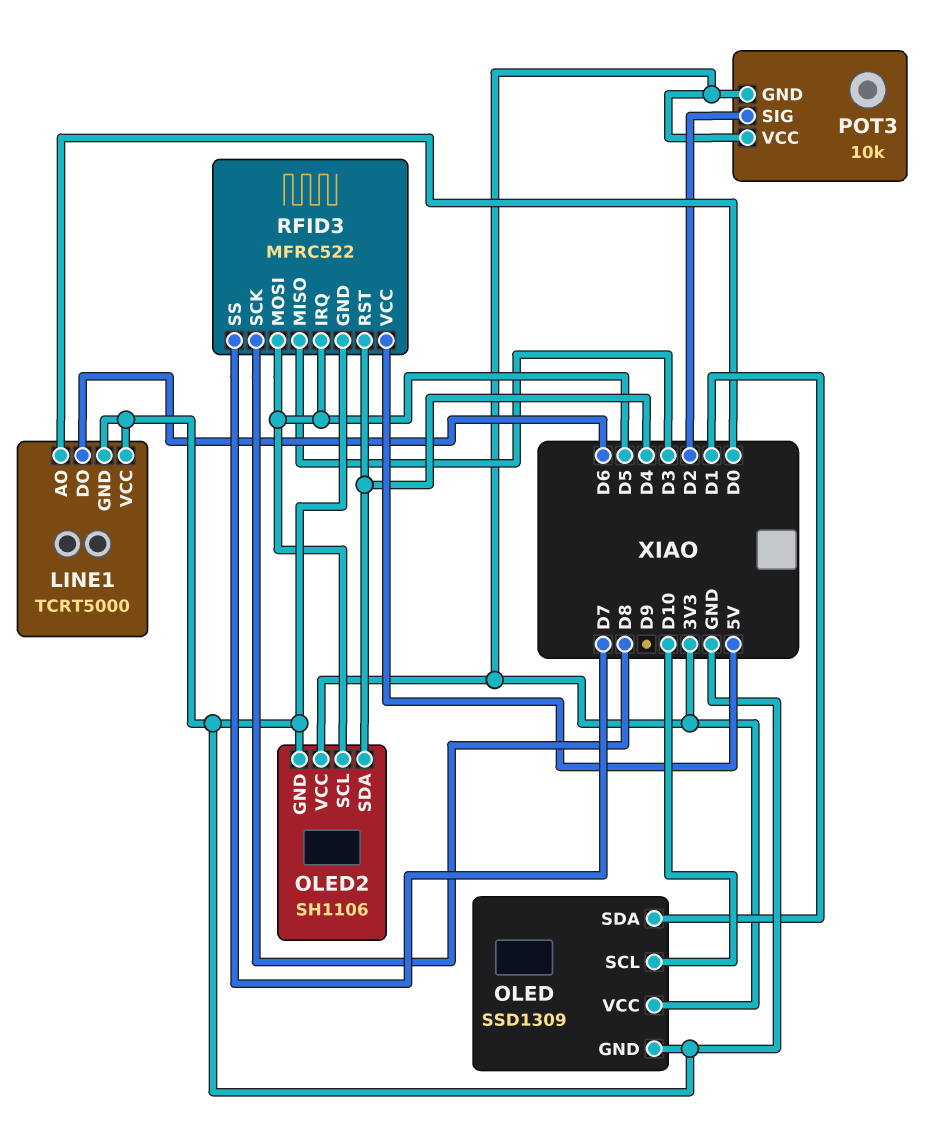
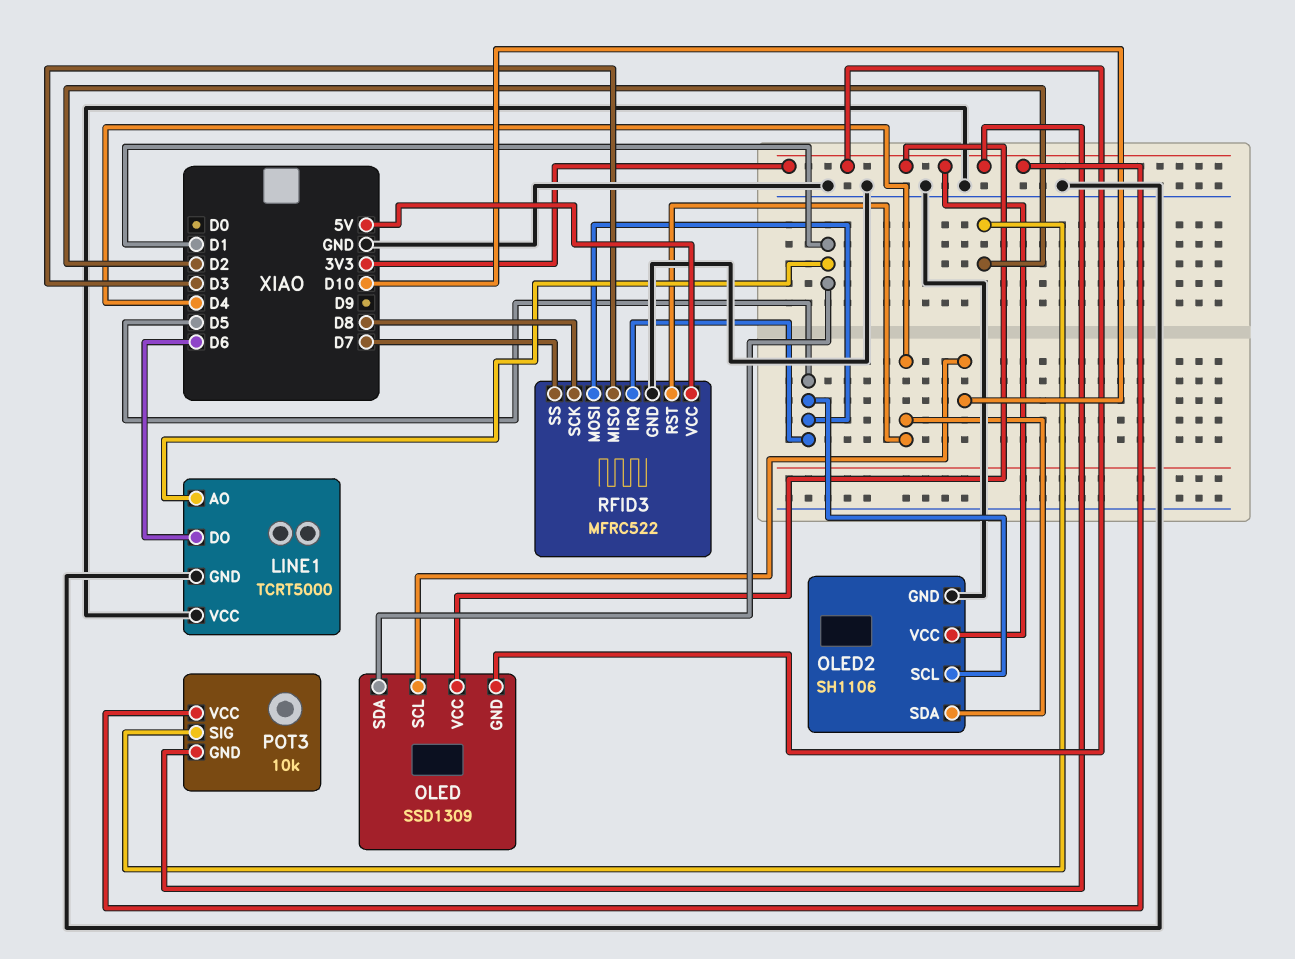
LINE1 pin AO: D0 -> D1
OLED pin GND: GND -> 3V3

